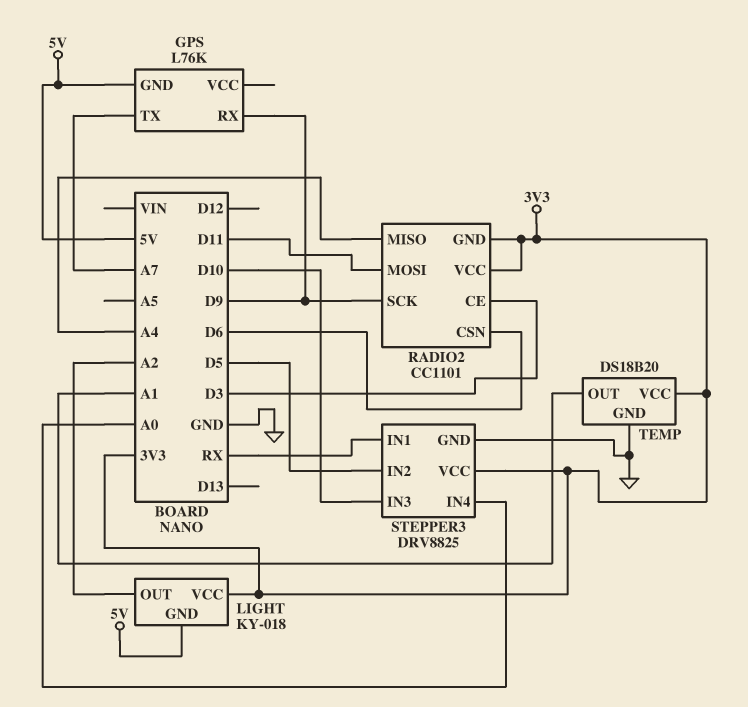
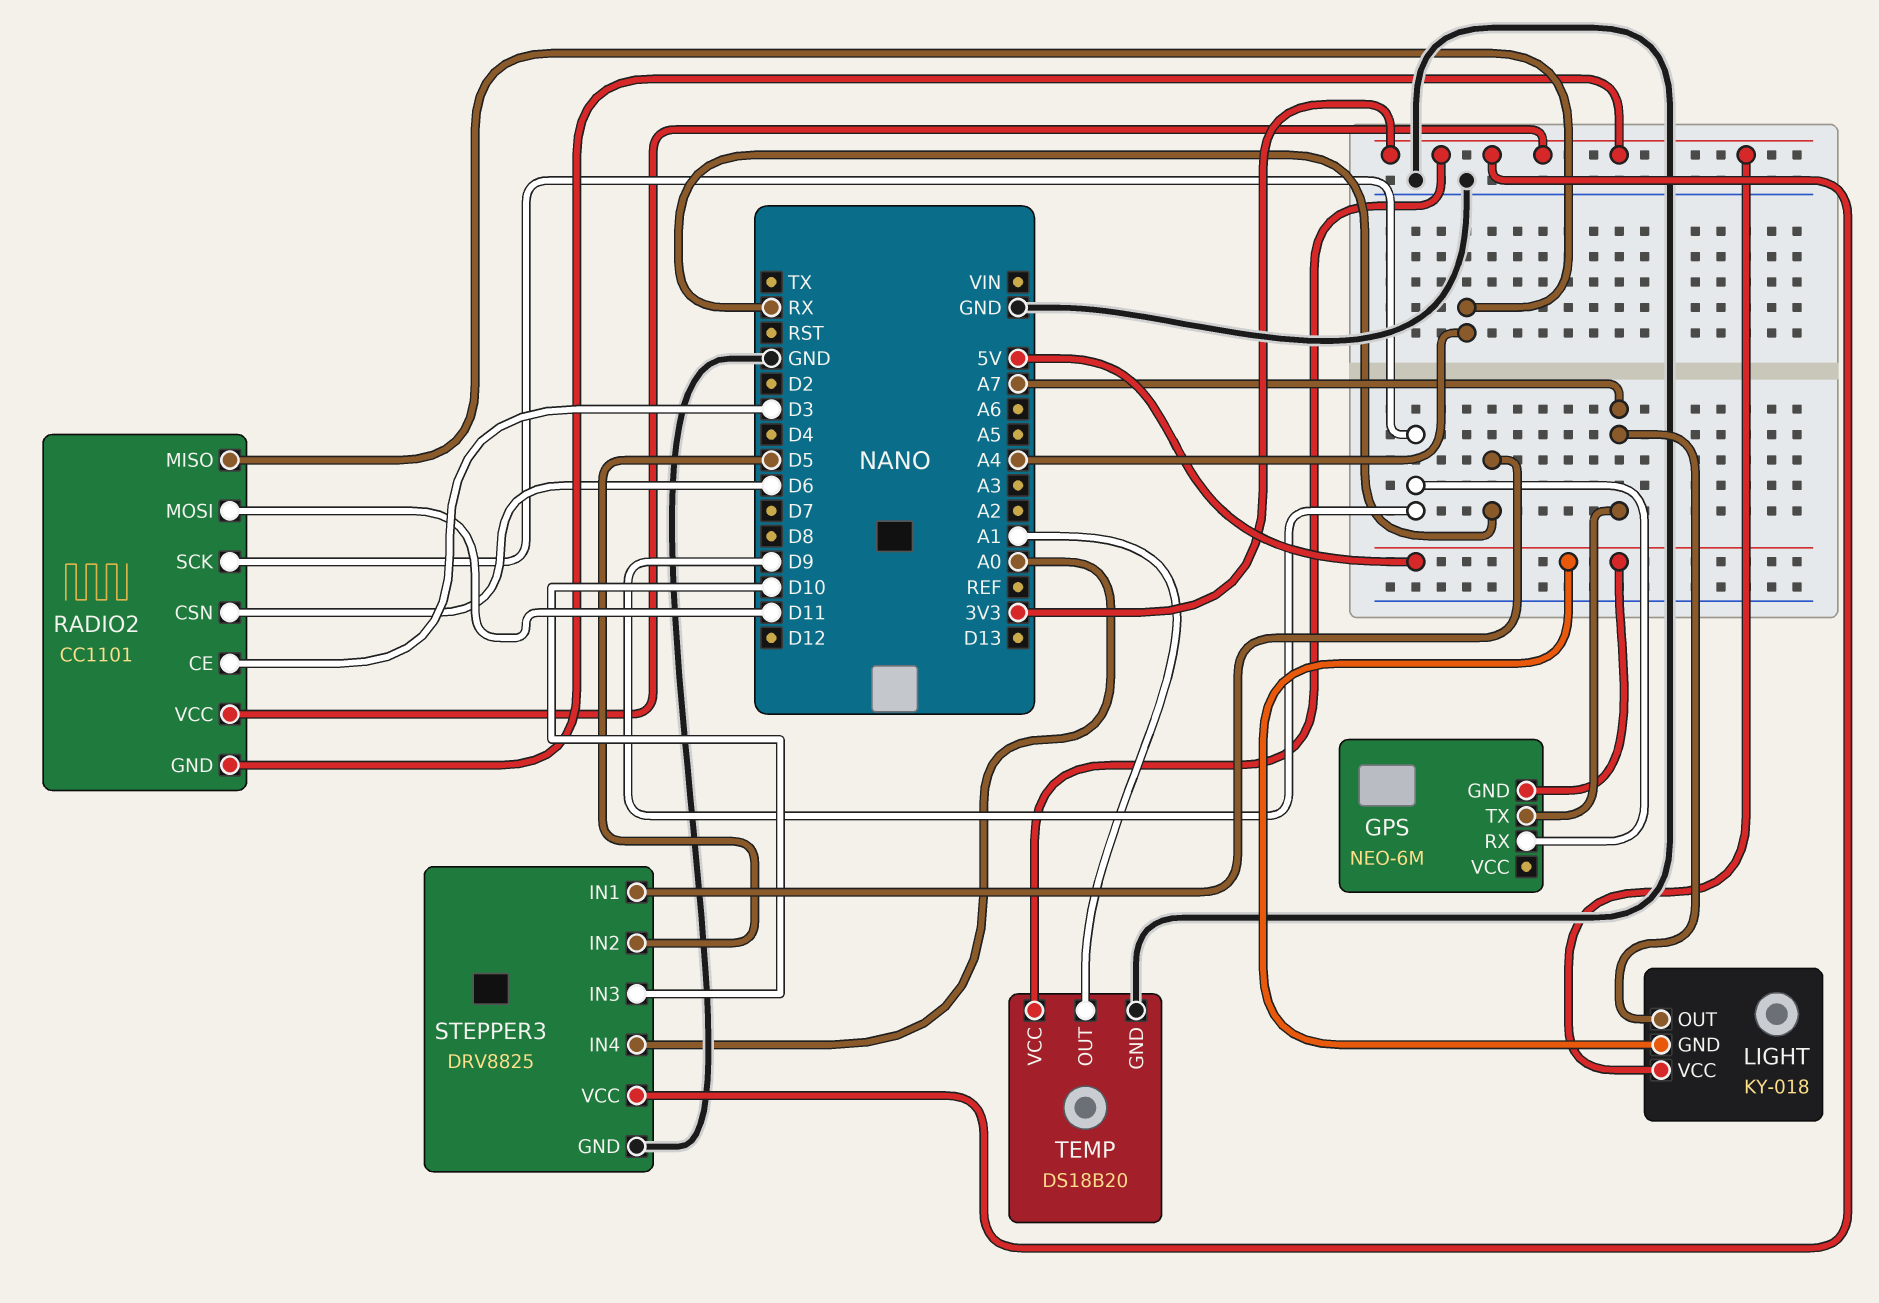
GPS: L76K -> NEO-6M
LIGHT pin OUT: A2 -> A7

